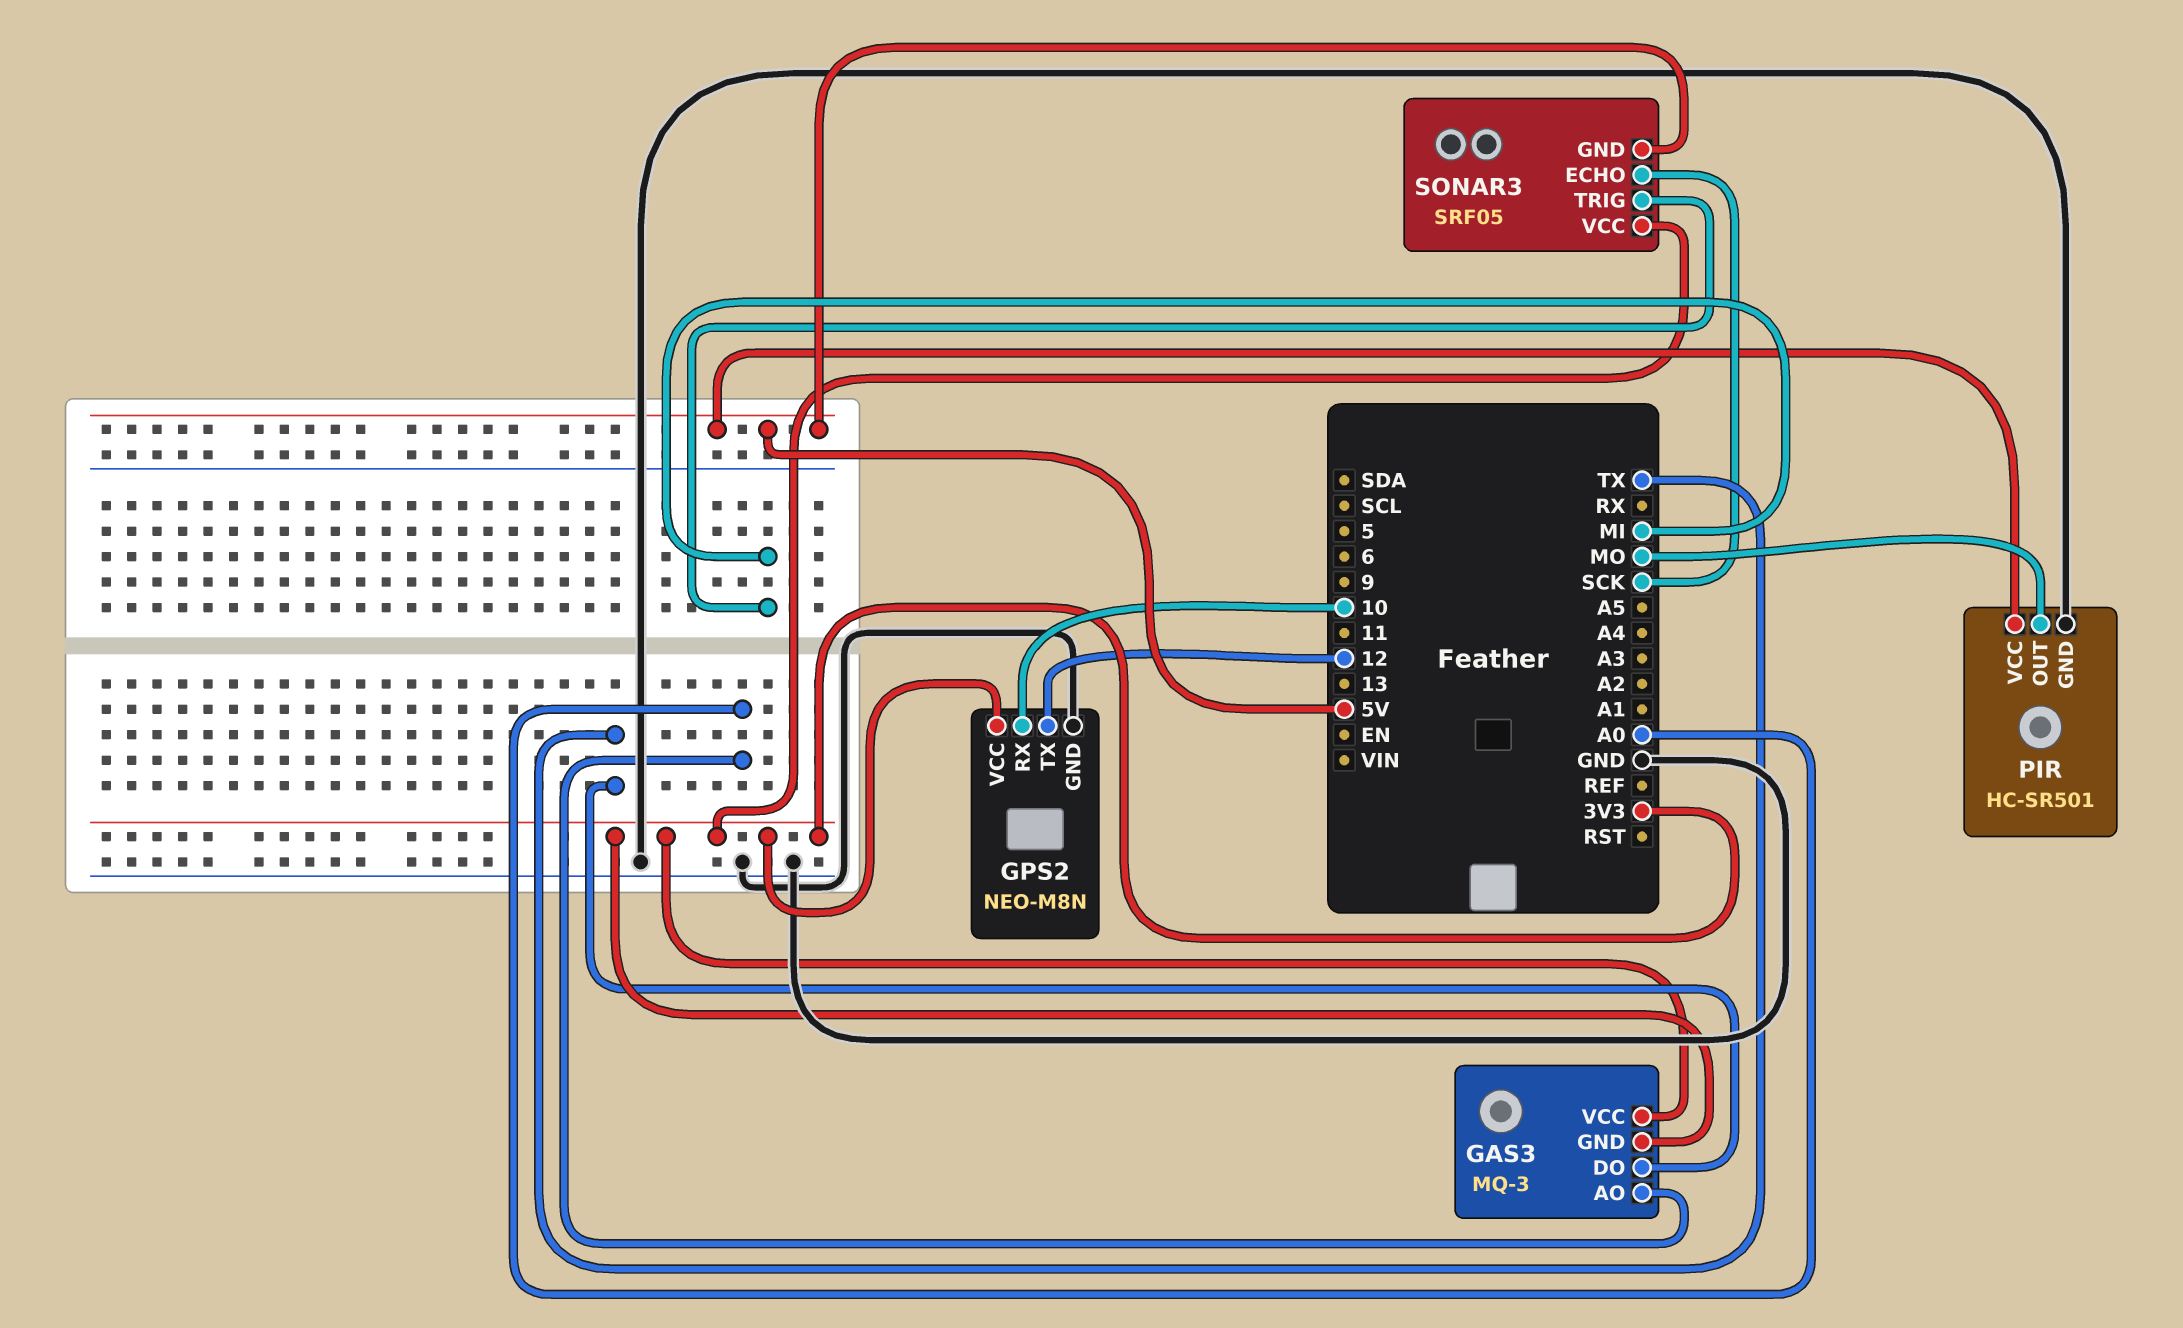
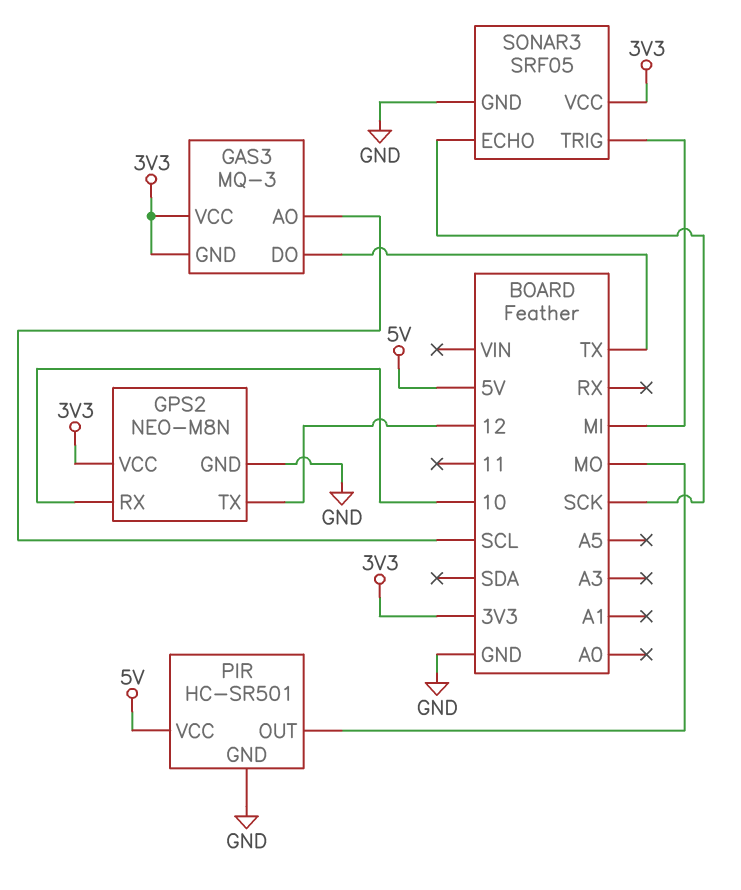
GAS3 pin AO: A0 -> SCL
SONAR3 pin GND: 5V -> GND

